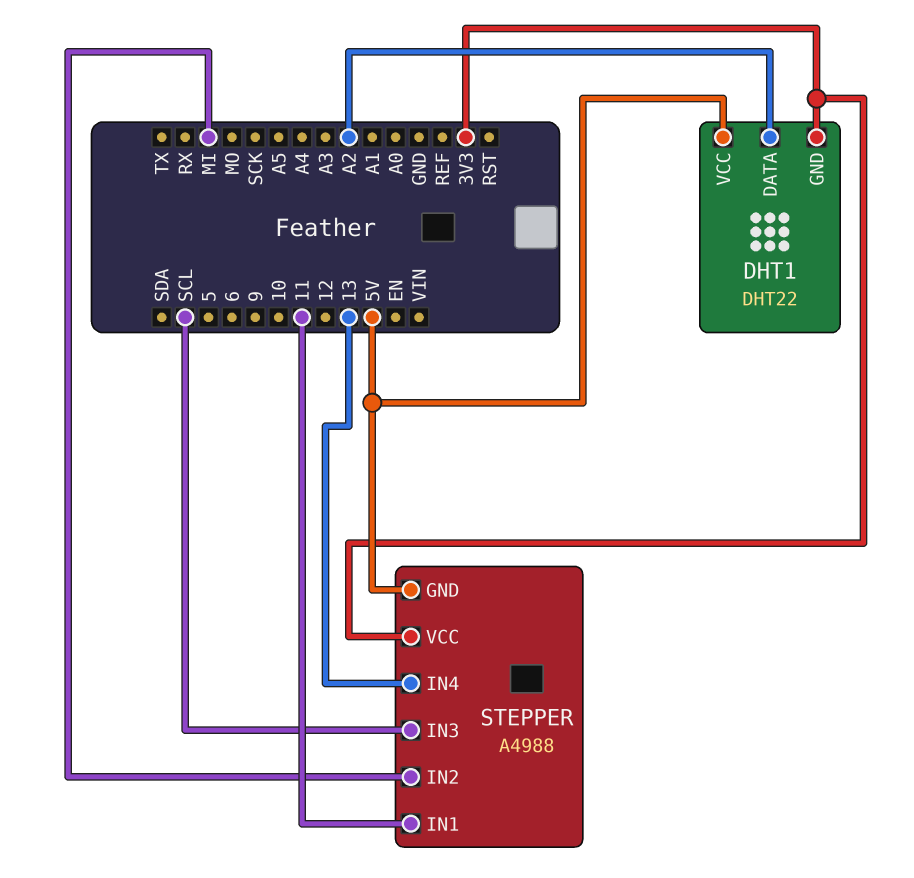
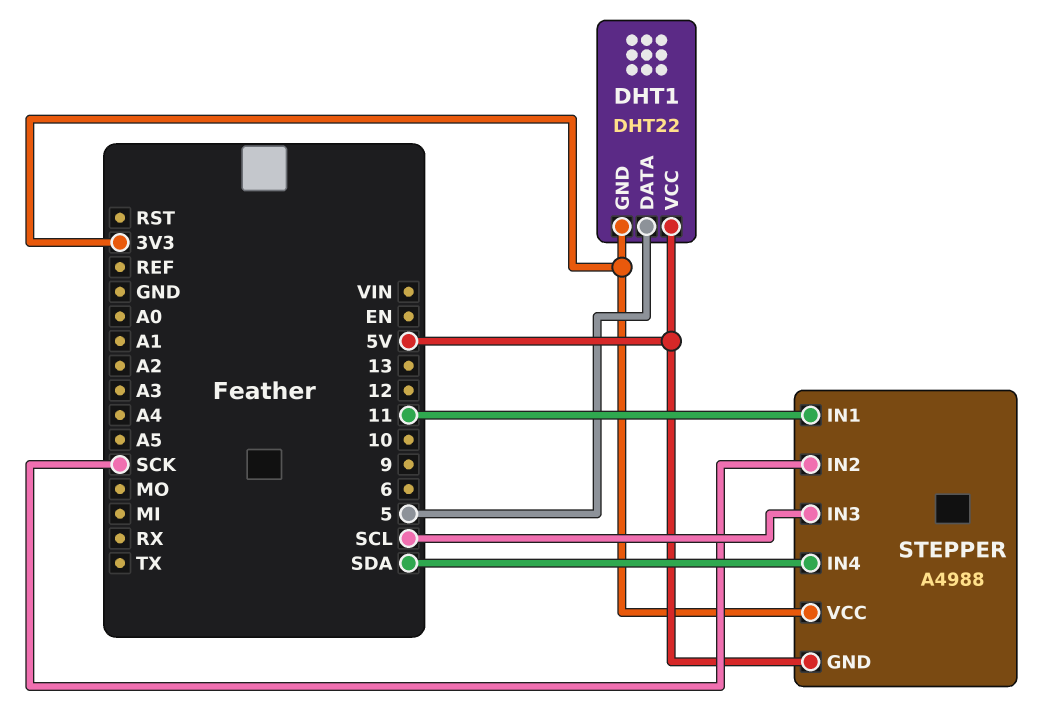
DHT1 pin DATA: A2 -> 5
STEPPER pin IN2: MI -> SCK
STEPPER pin IN4: 13 -> SDA

